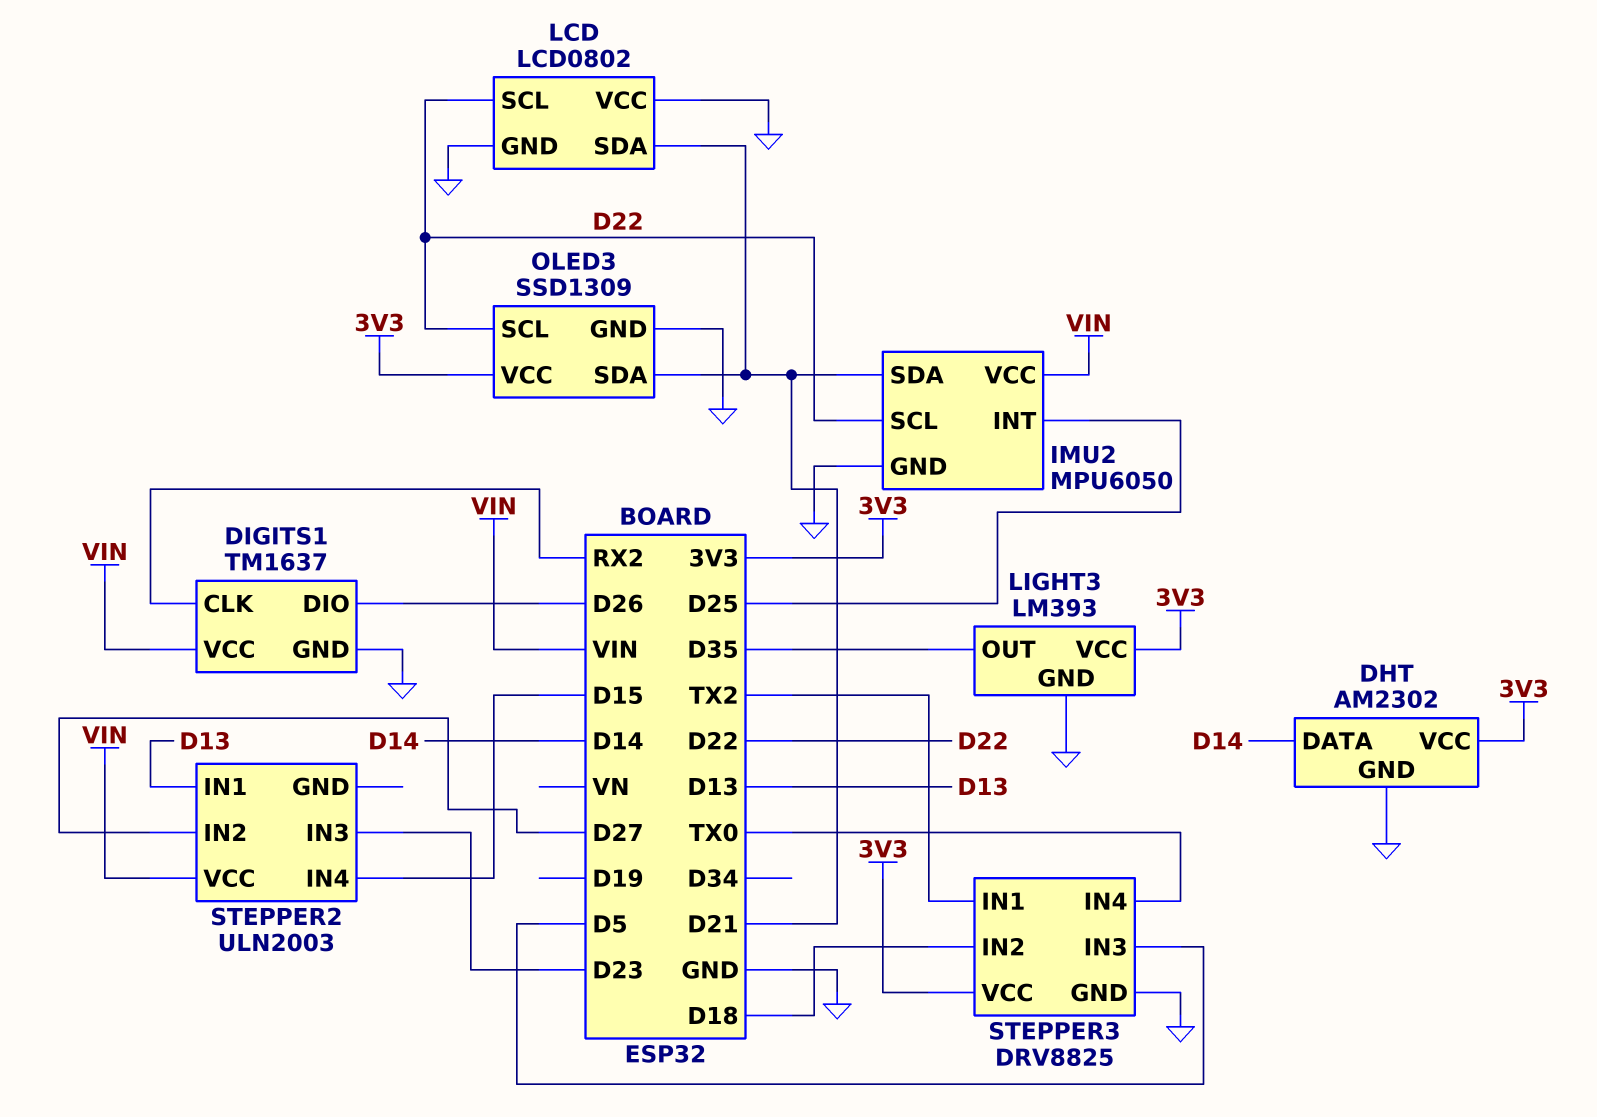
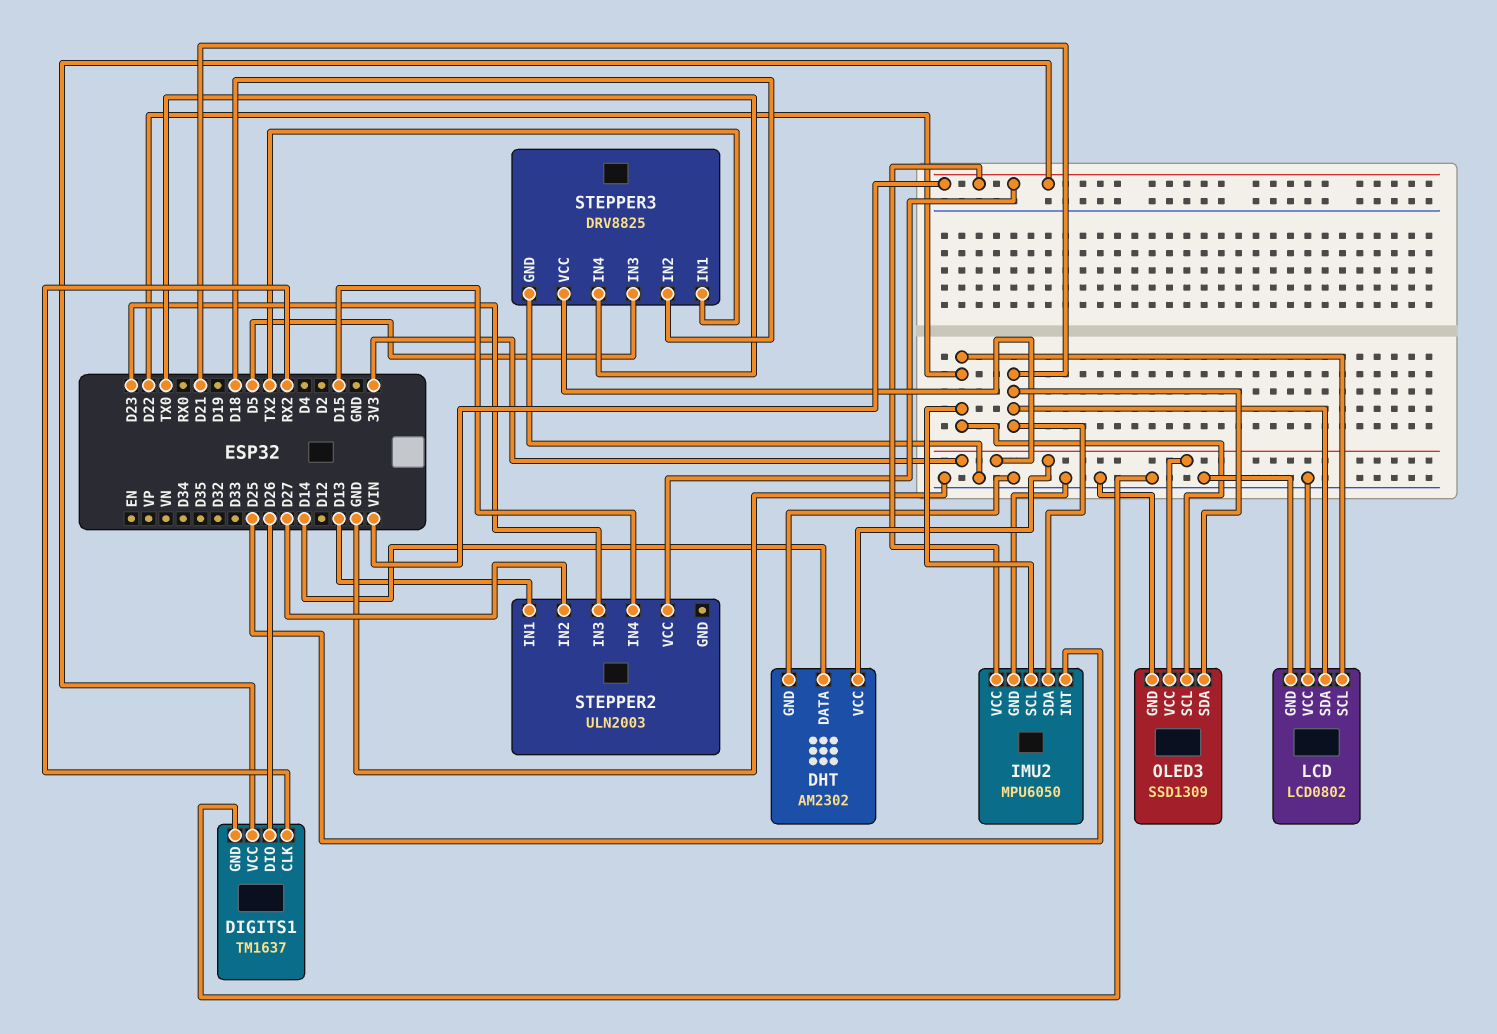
LIGHT3: LM393 -> none
LIGHT3 pin GND: GND -> none
LIGHT3 pin OUT: D35 -> none
LIGHT3 pin VCC: 3V3 -> none

